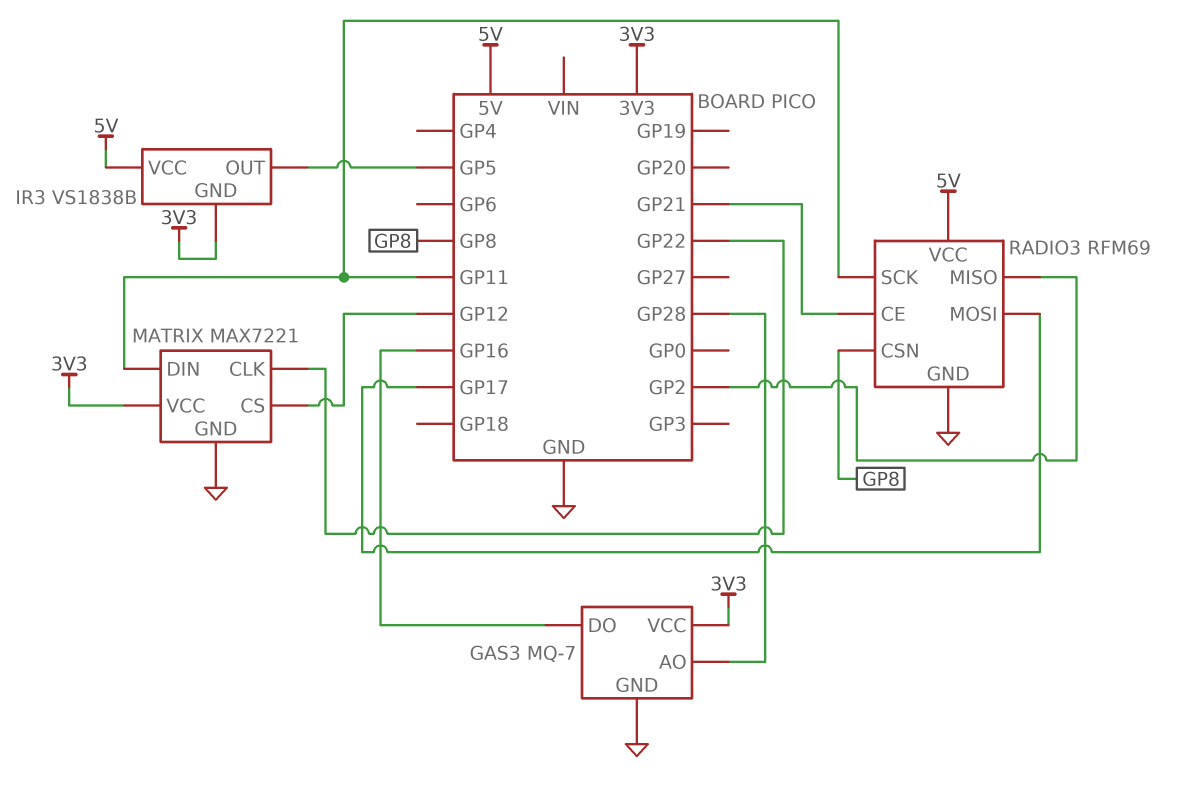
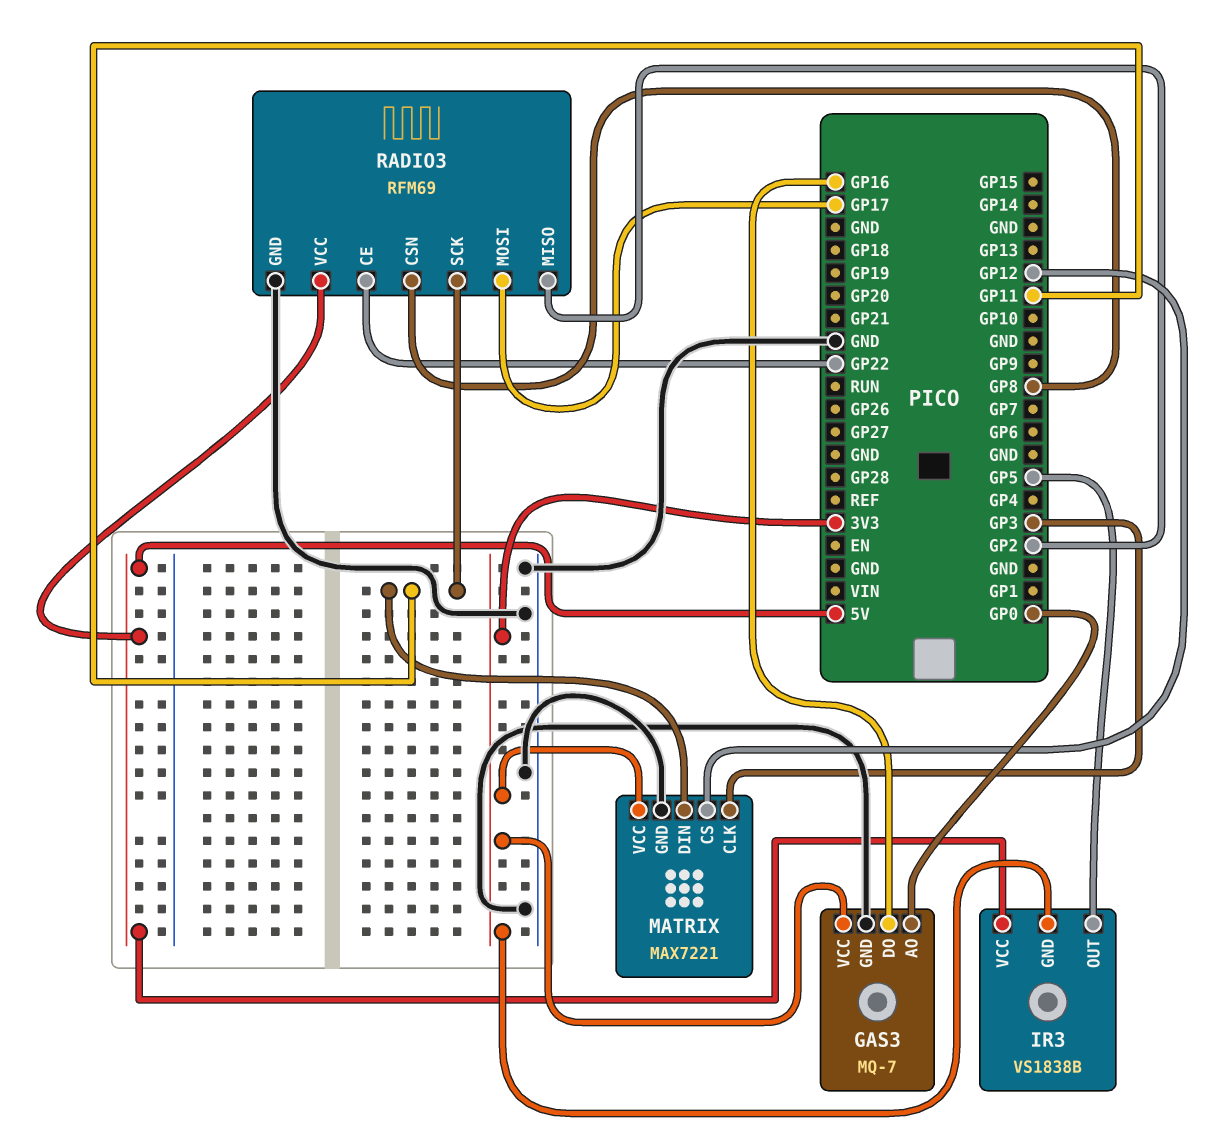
GAS3 pin AO: GP28 -> GP0
MATRIX pin CLK: GP22 -> GP3
RADIO3 pin CE: GP21 -> GP22

